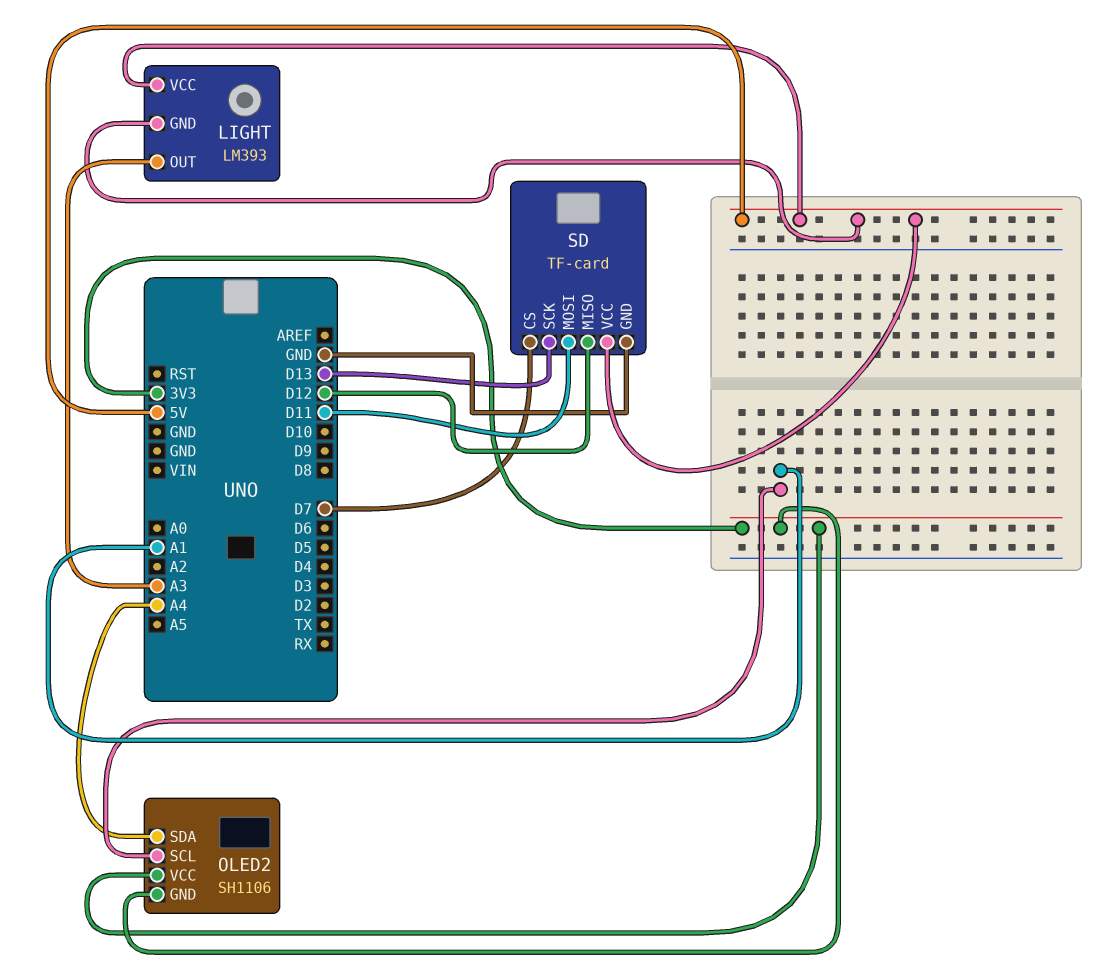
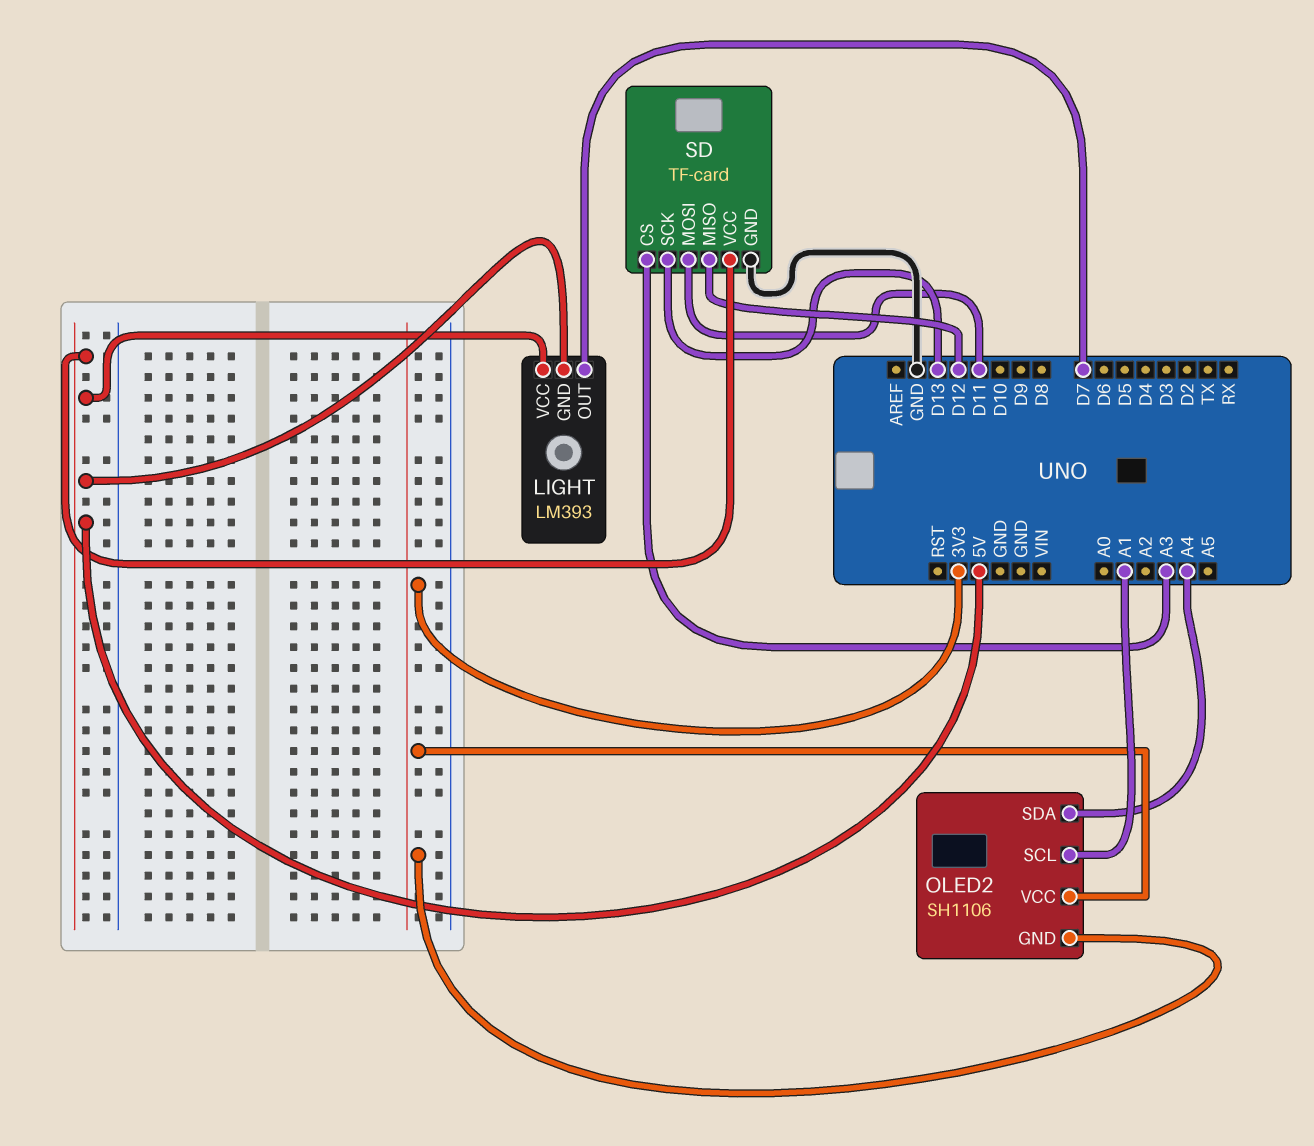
LIGHT pin OUT: A3 -> D7
SD pin CS: D7 -> A3

